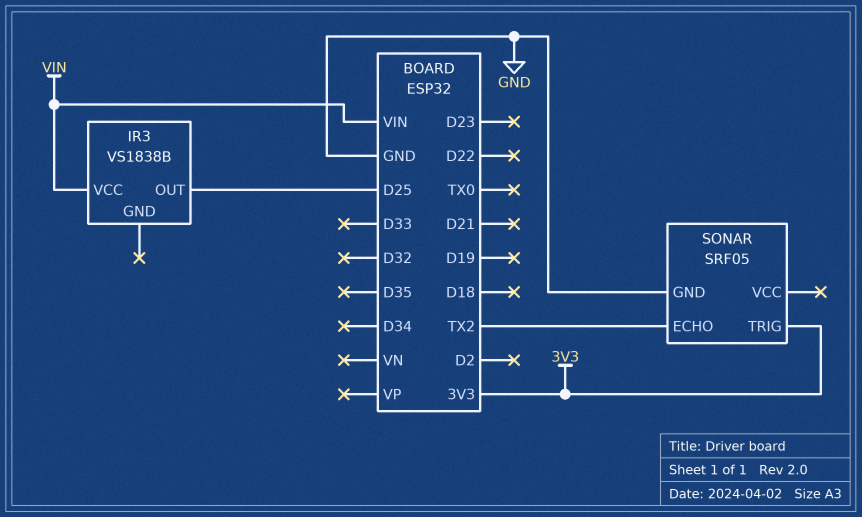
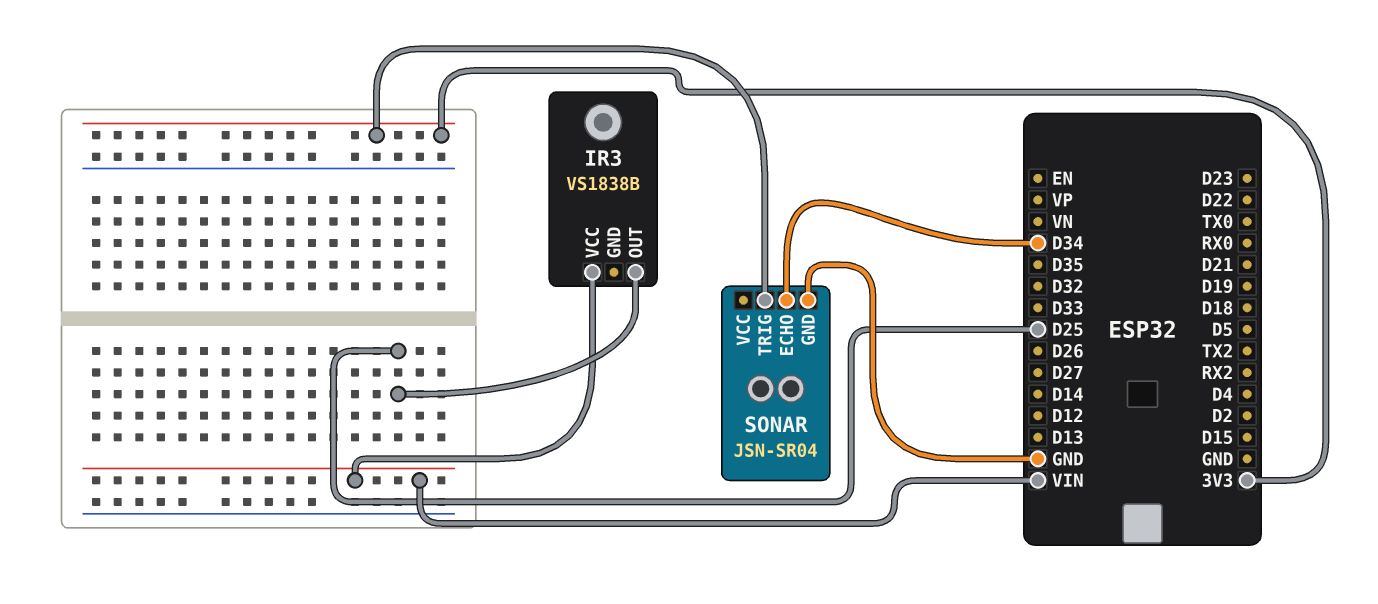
SONAR: SRF05 -> JSN-SR04
SONAR pin ECHO: TX2 -> D34

